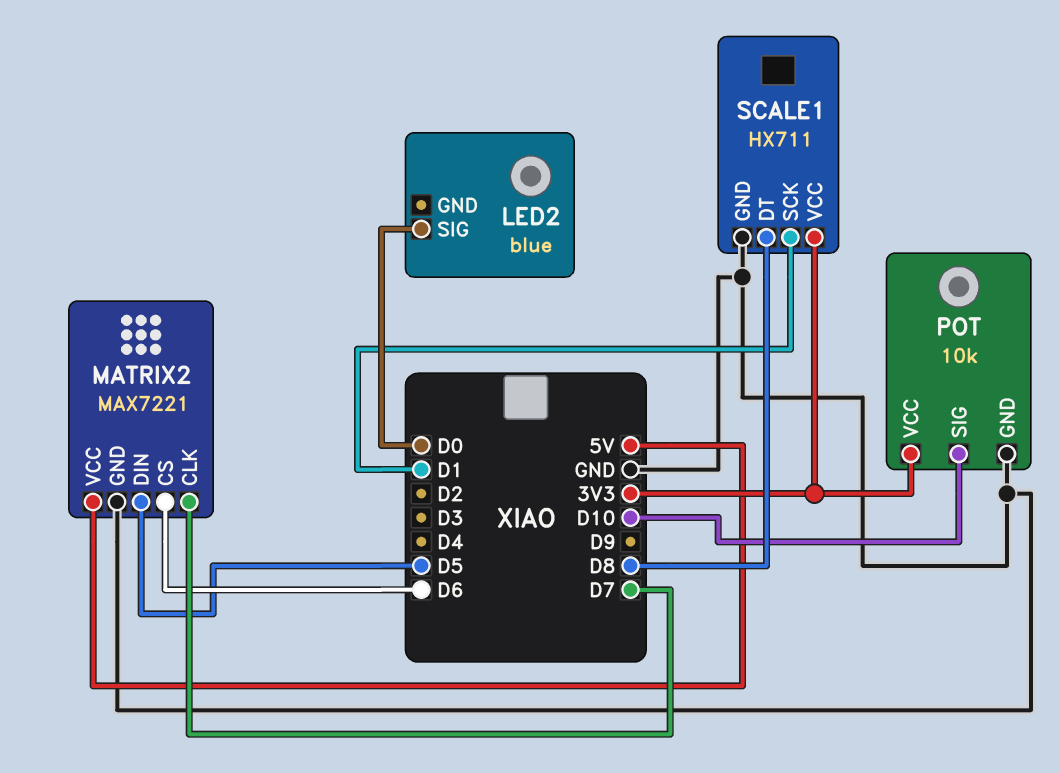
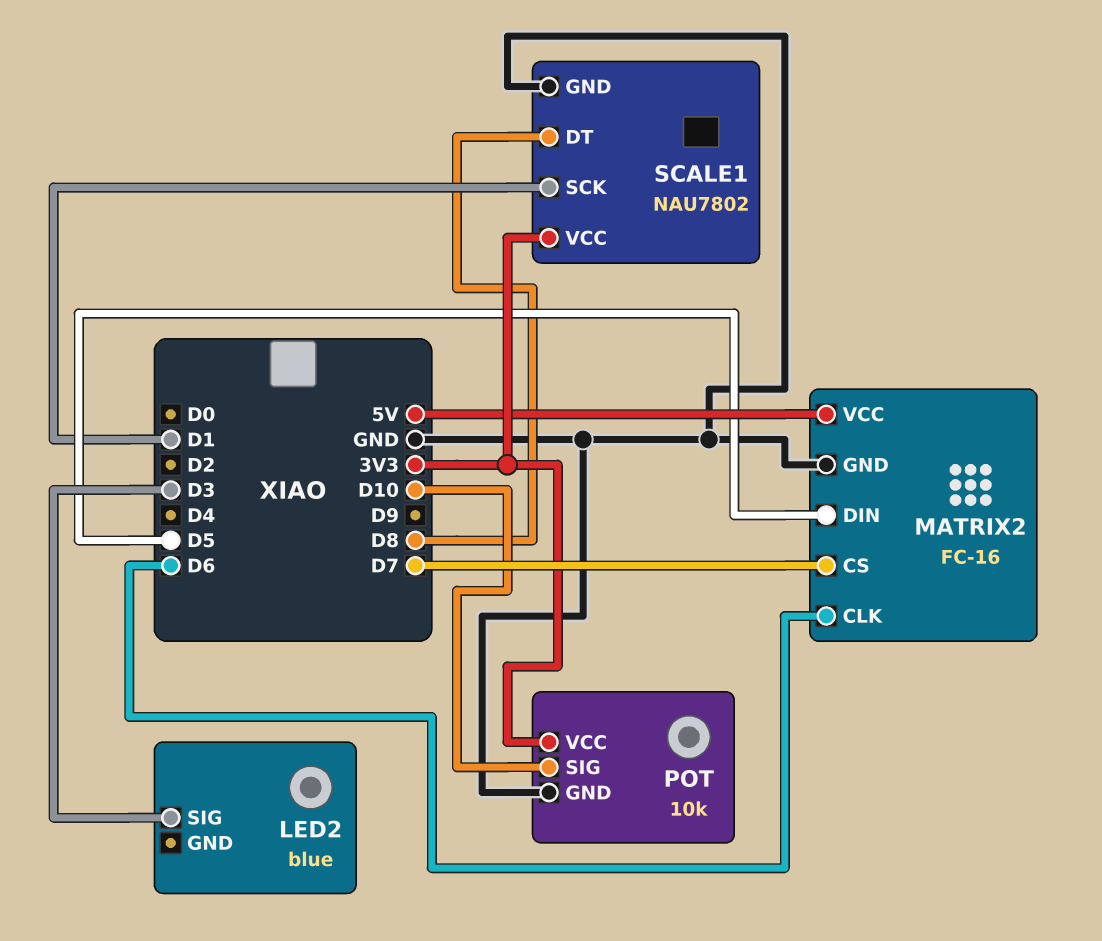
LED2 pin SIG: D0 -> D3
MATRIX2: MAX7221 -> FC-16
MATRIX2 pin CLK: D7 -> D6
MATRIX2 pin CS: D6 -> D7
SCALE1: HX711 -> NAU7802

